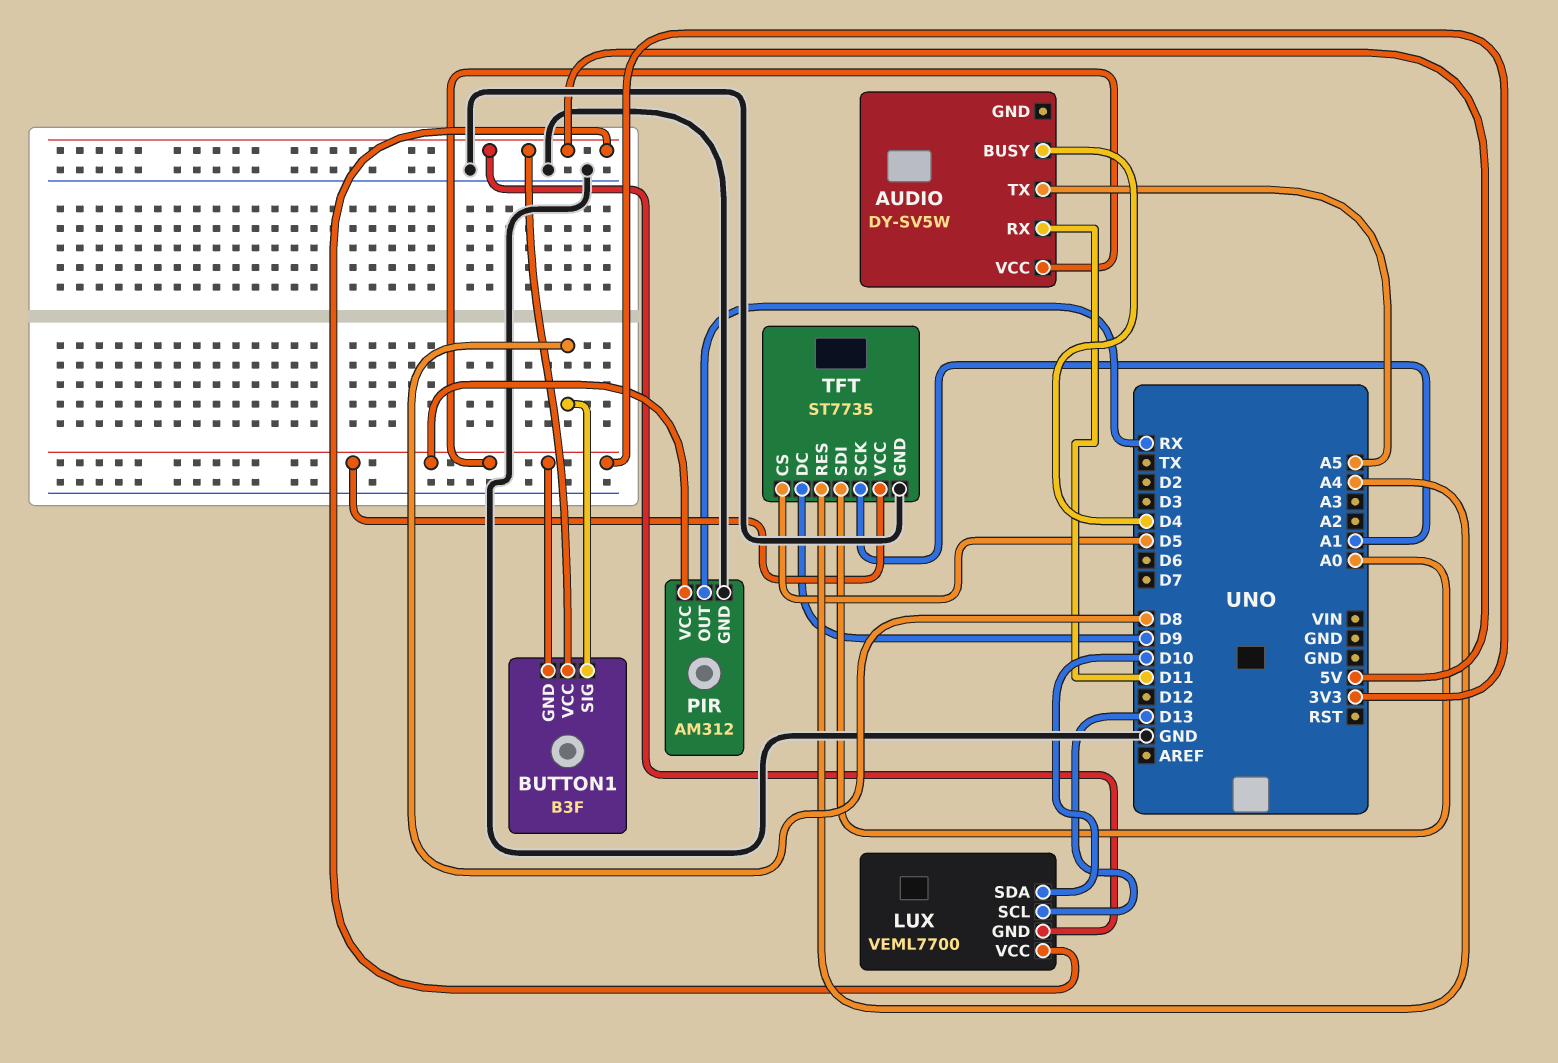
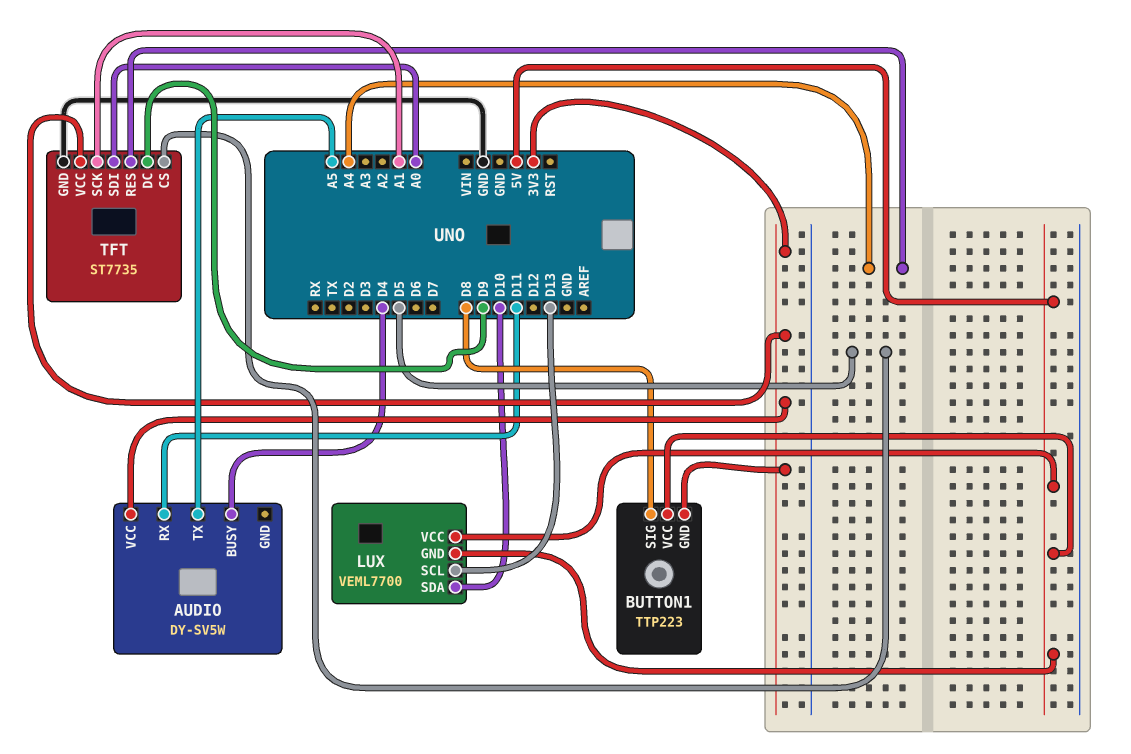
BUTTON1: B3F -> TTP223
PIR: AM312 -> none
PIR pin GND: GND -> none
PIR pin OUT: RX -> none
PIR pin VCC: 3V3 -> none

